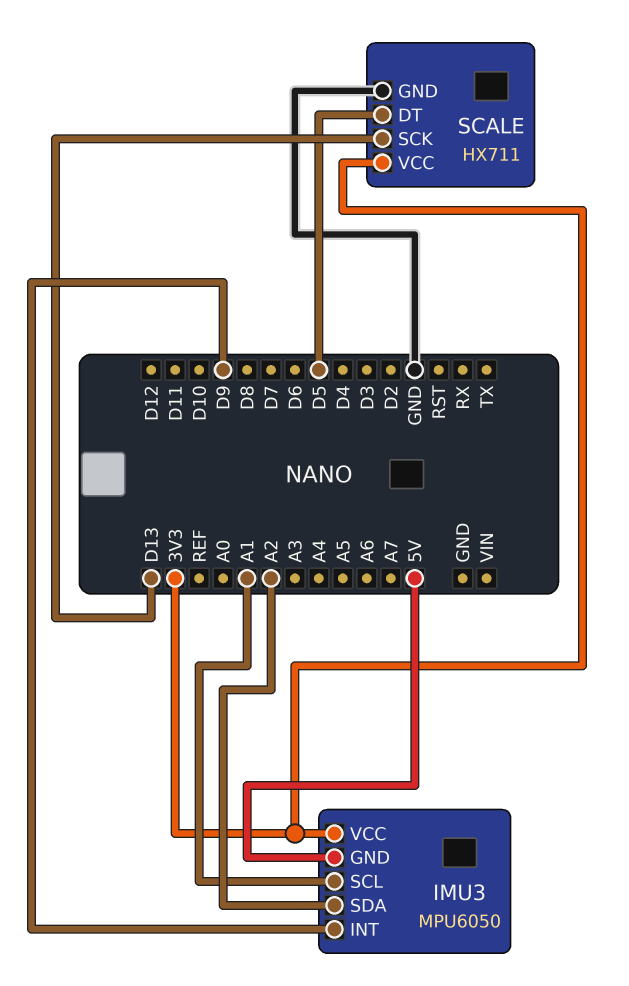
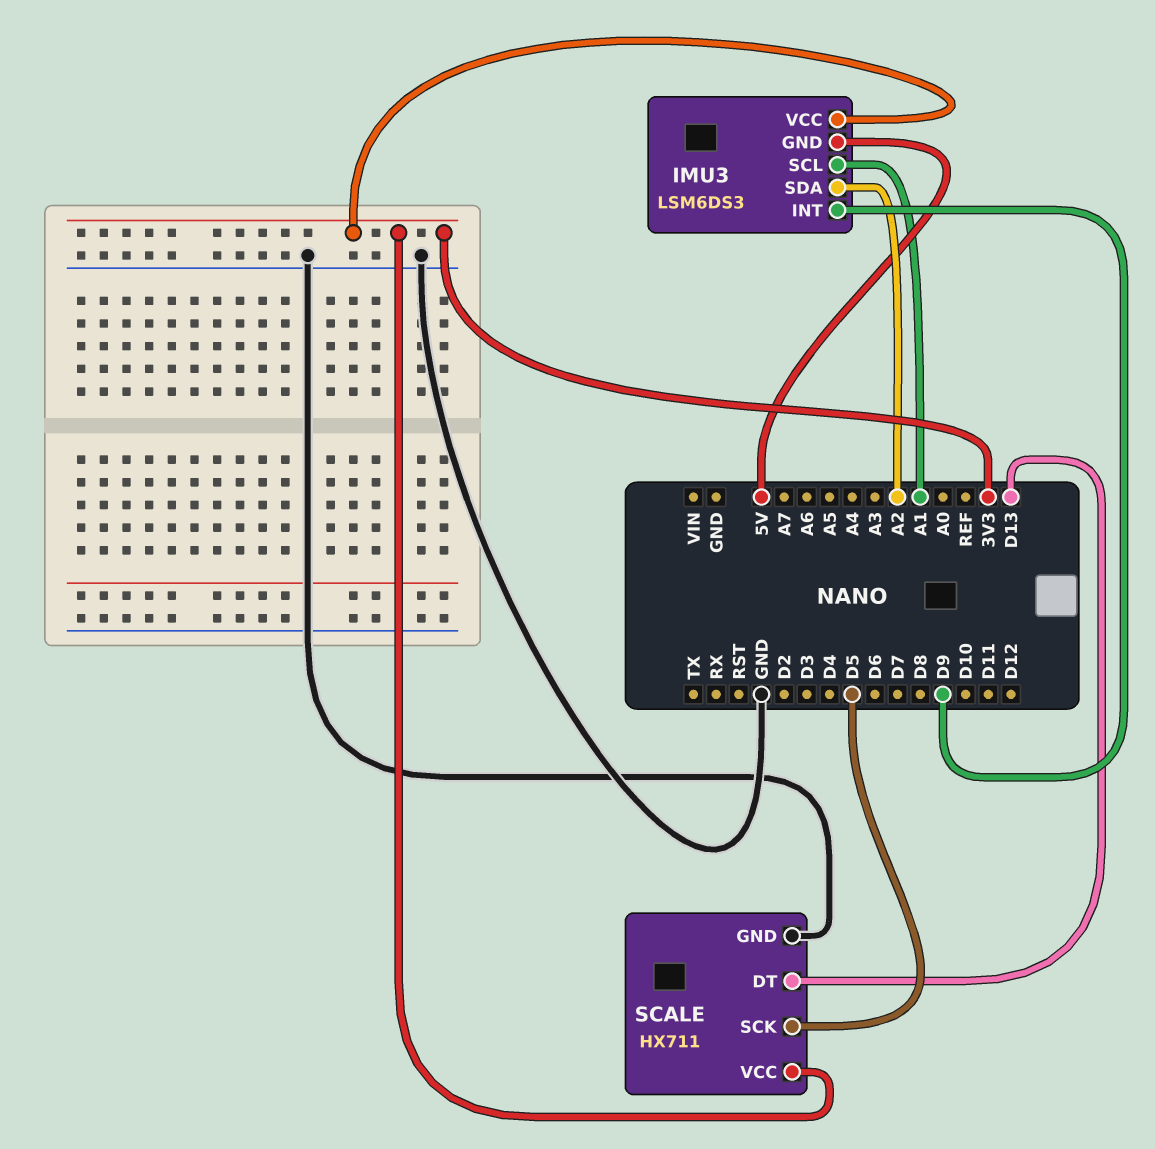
IMU3: MPU6050 -> LSM6DS3
SCALE pin DT: D5 -> D13
SCALE pin SCK: D13 -> D5

